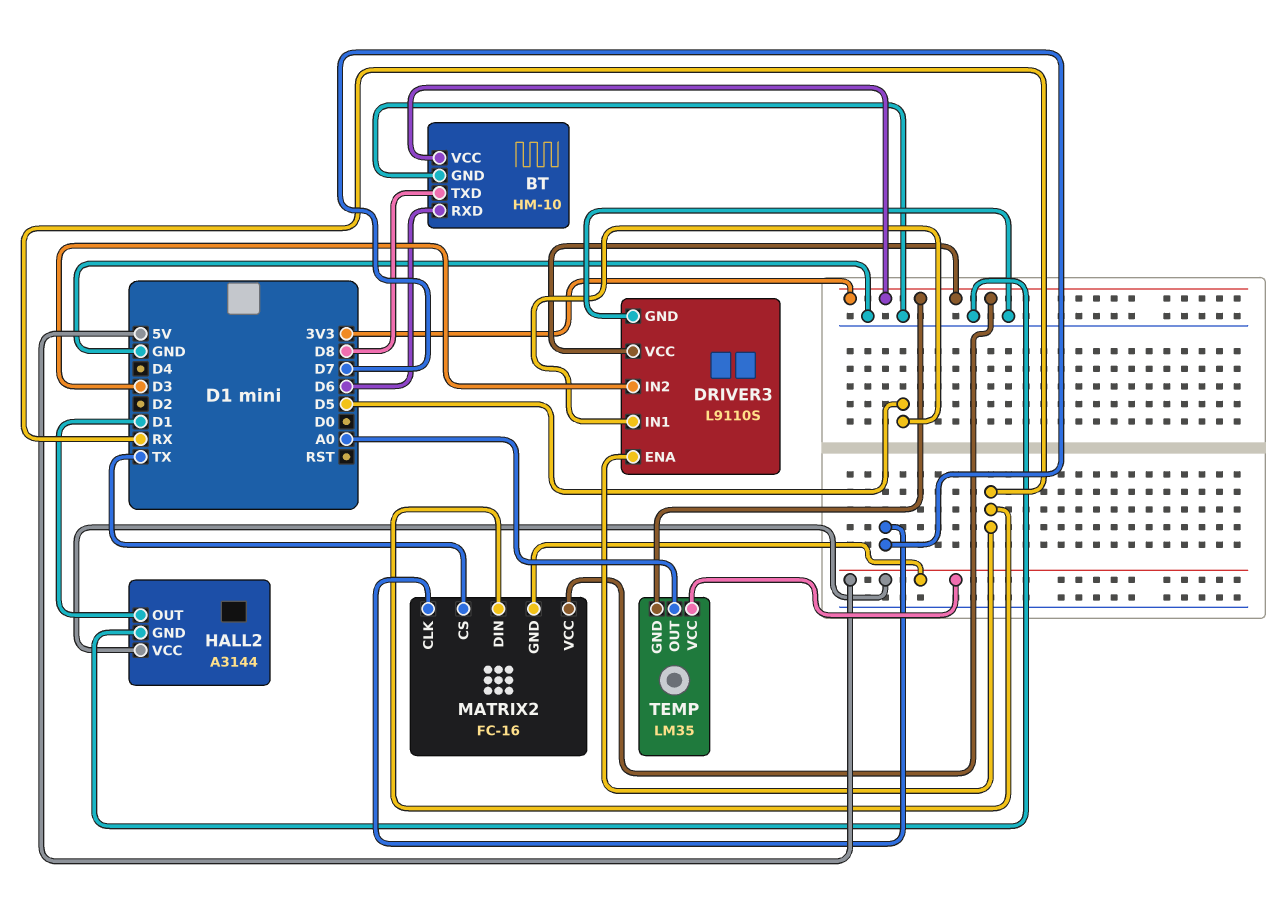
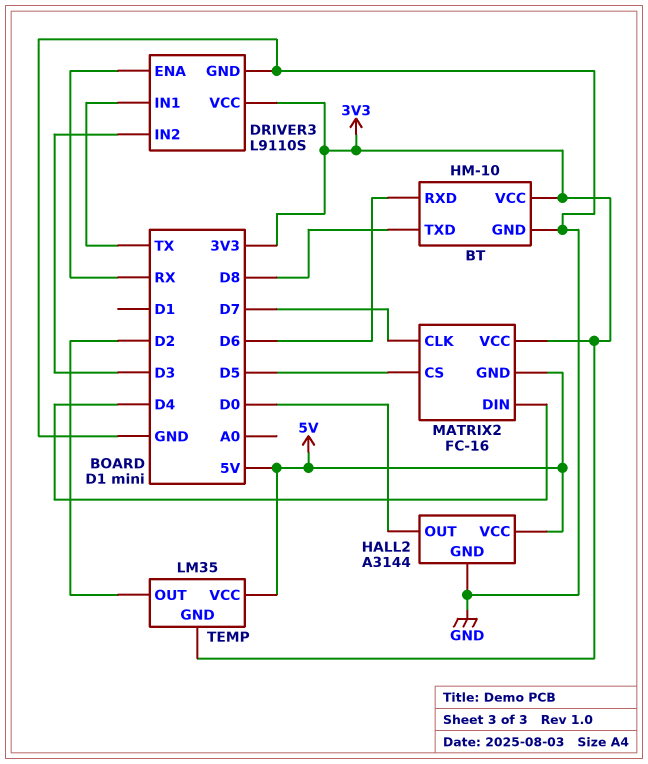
DRIVER3 pin IN1: D5 -> TX
HALL2 pin OUT: D1 -> D0
MATRIX2 pin CS: TX -> D5
MATRIX2 pin DIN: RX -> D4
TEMP pin OUT: A0 -> D2

